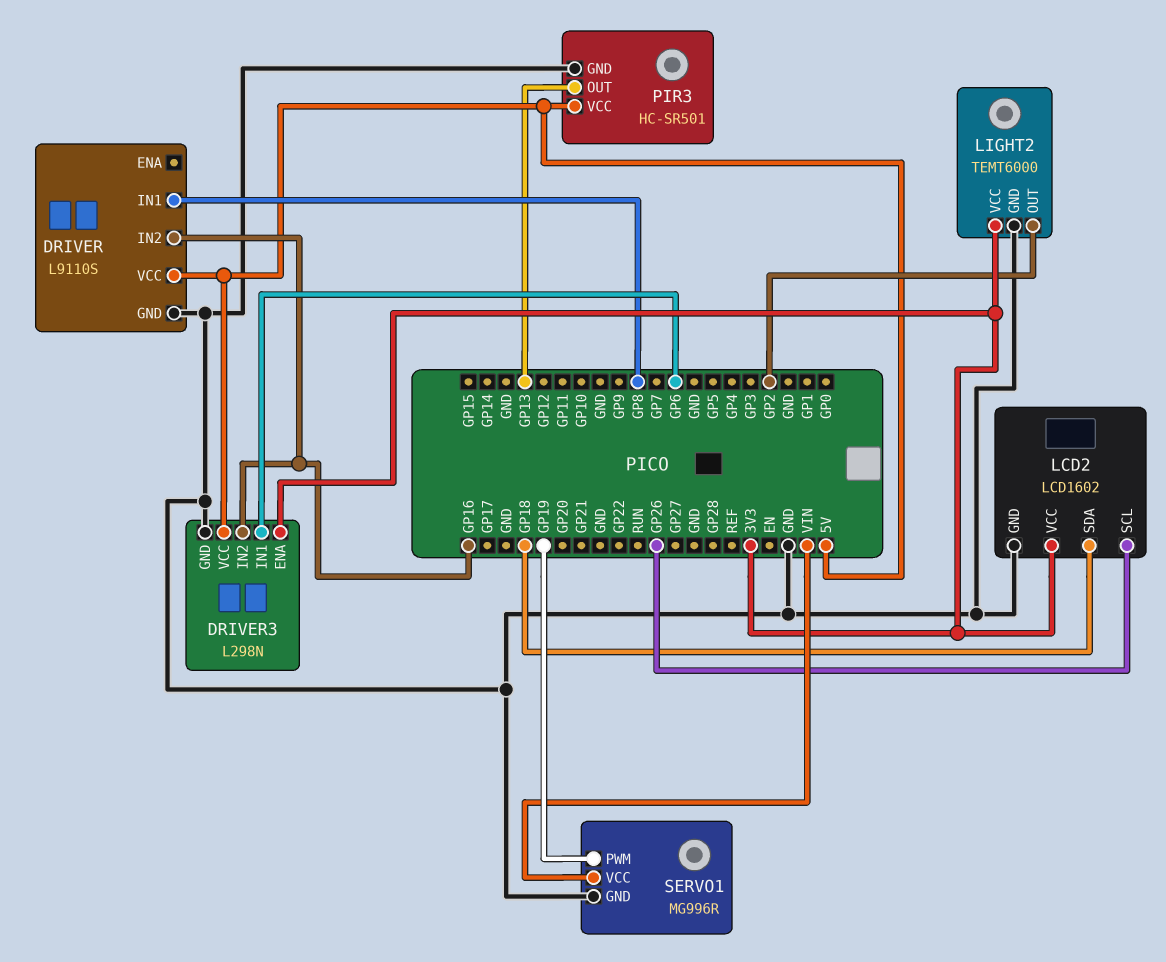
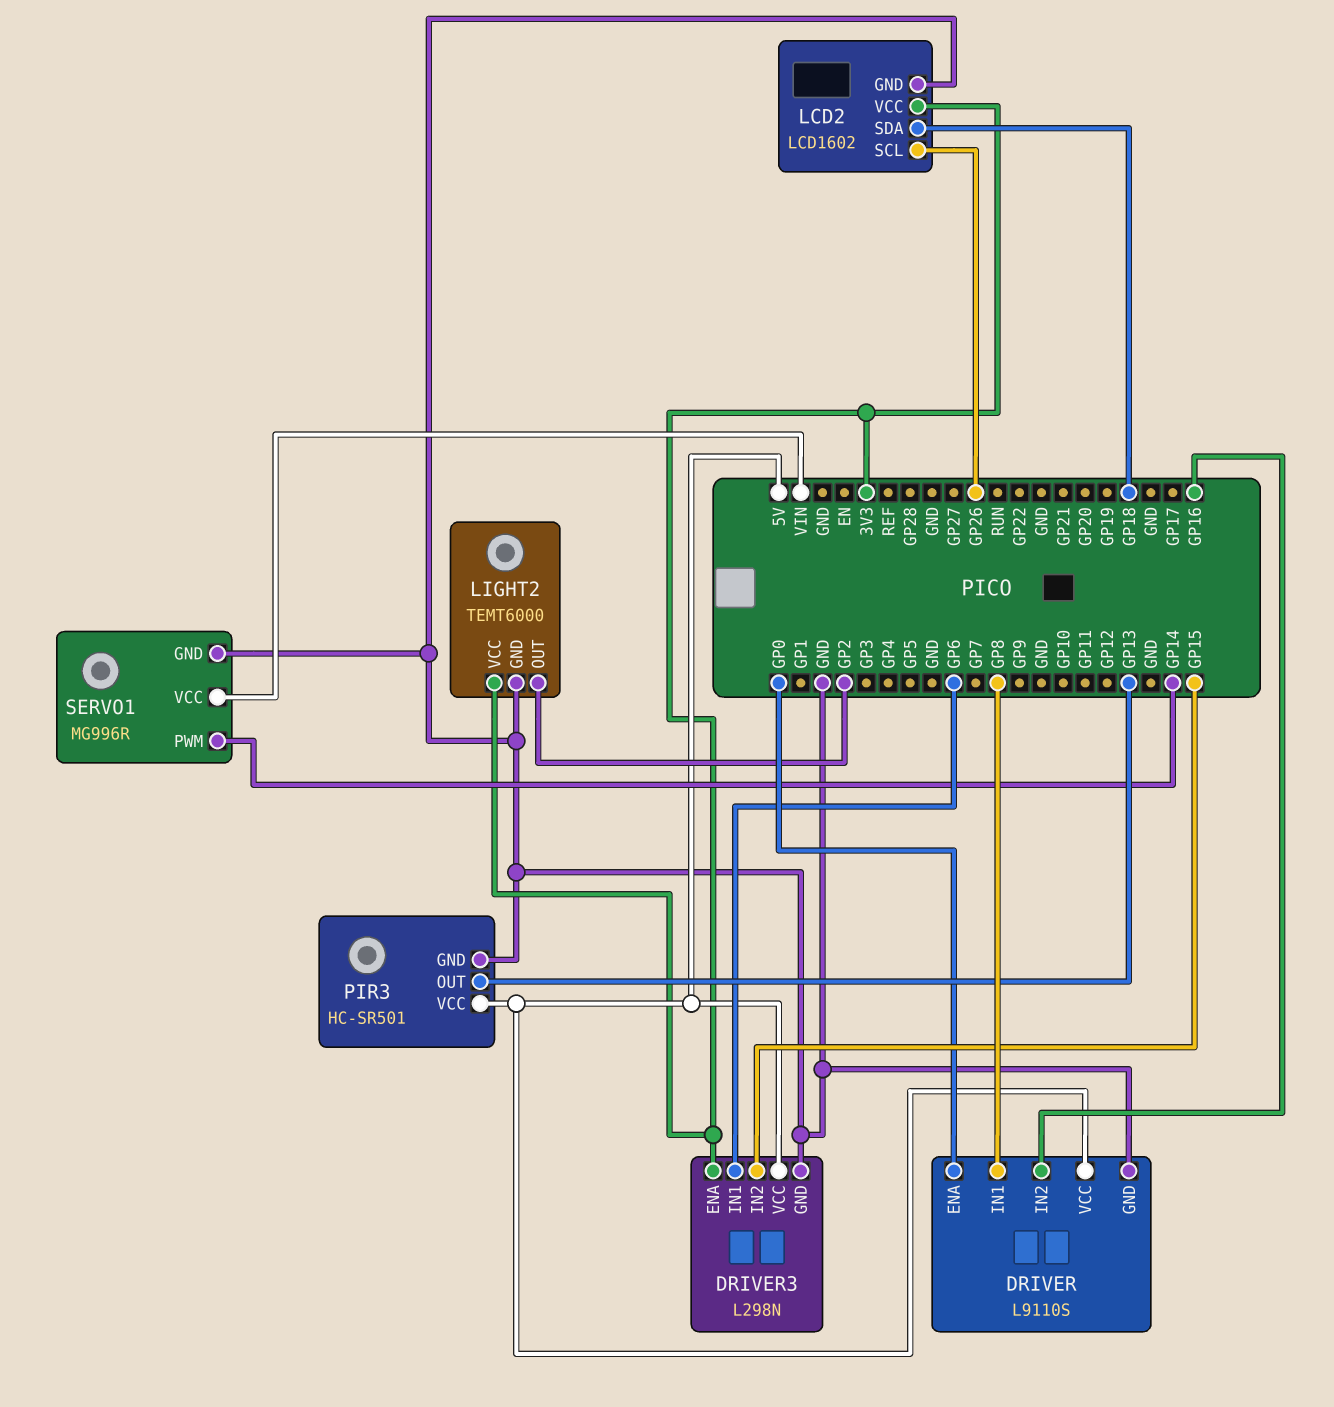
DRIVER pin ENA: none -> GP0
DRIVER3 pin IN2: GP16 -> GP15
SERVO1 pin PWM: GP19 -> GP14

